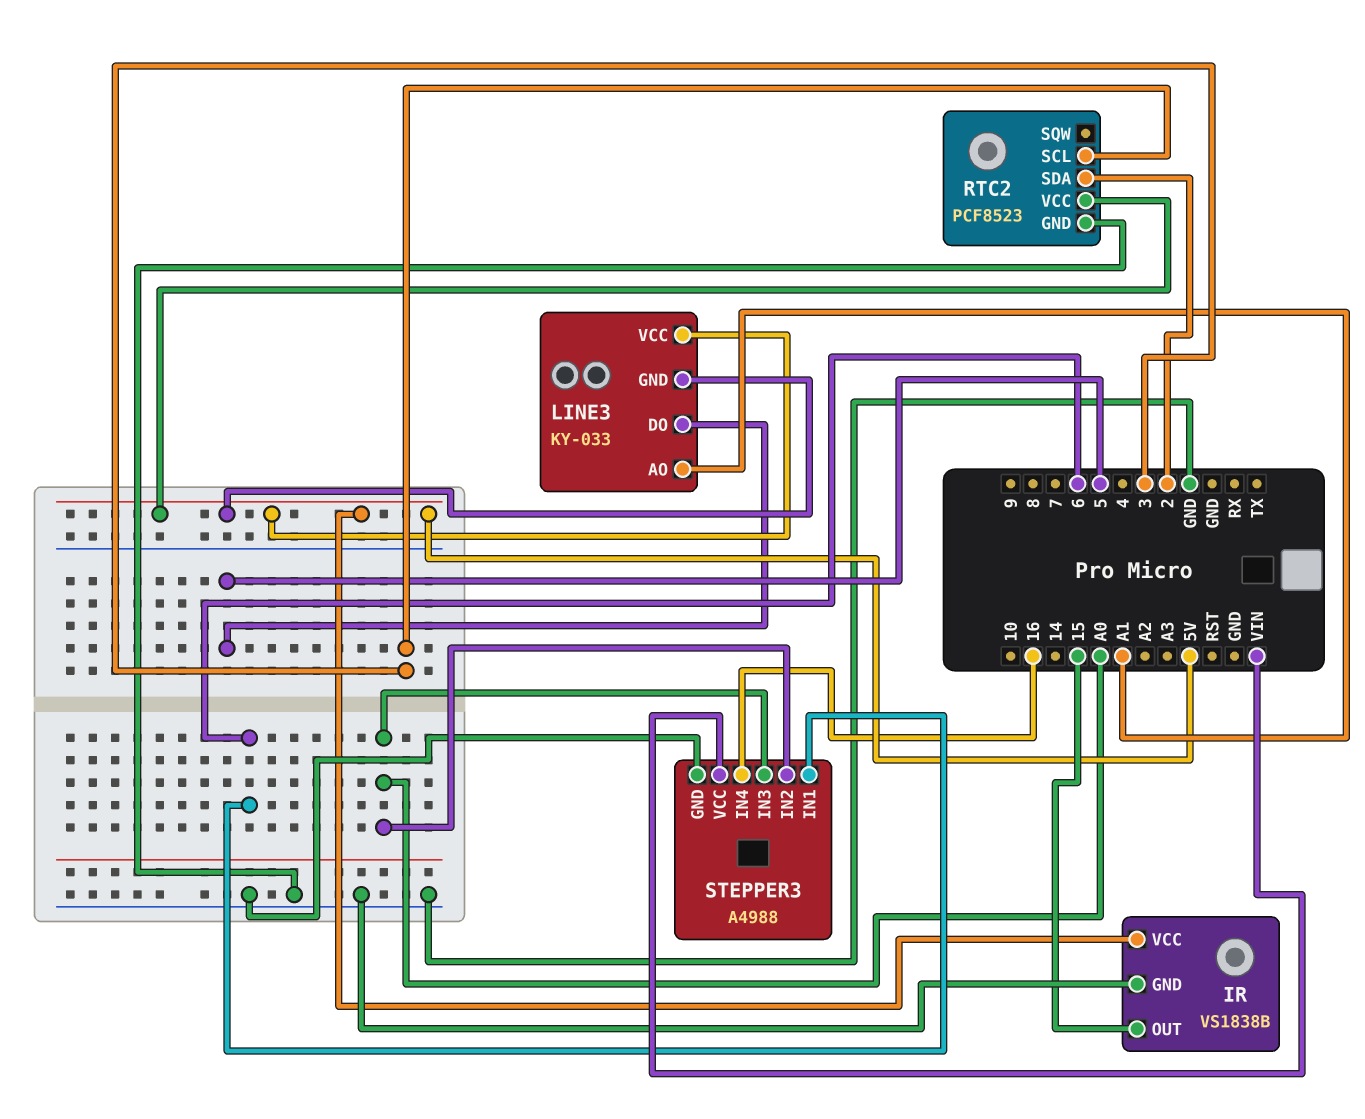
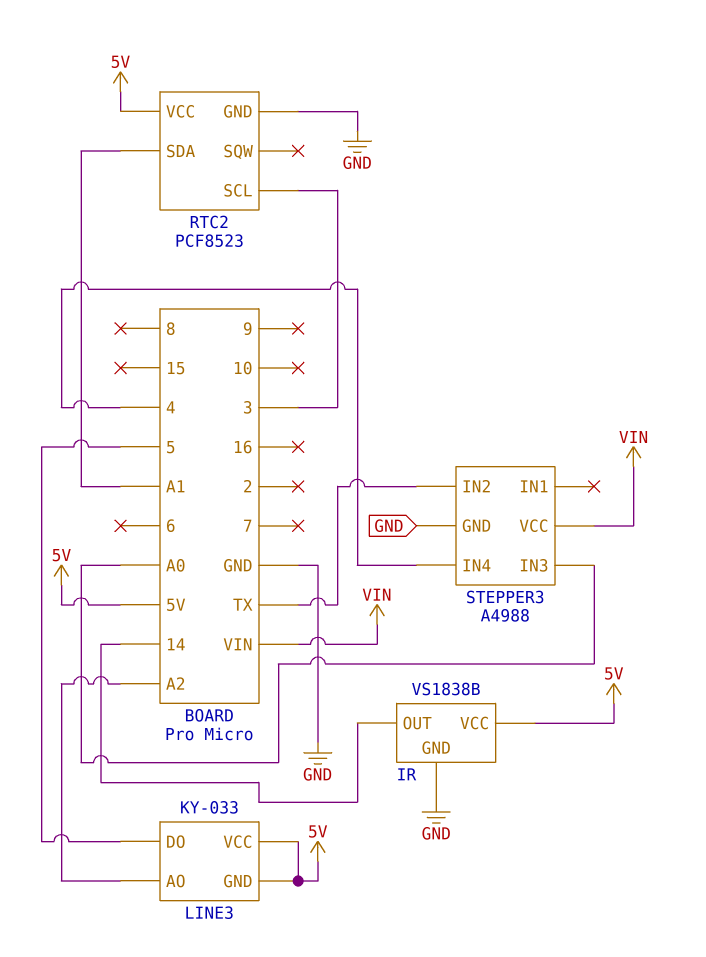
IR pin OUT: 15 -> 14
LINE3 pin AO: A1 -> A2
RTC2 pin SDA: 2 -> A1
STEPPER3 pin IN1: 6 -> none
STEPPER3 pin IN2: A0 -> TX
STEPPER3 pin IN4: 16 -> 4

